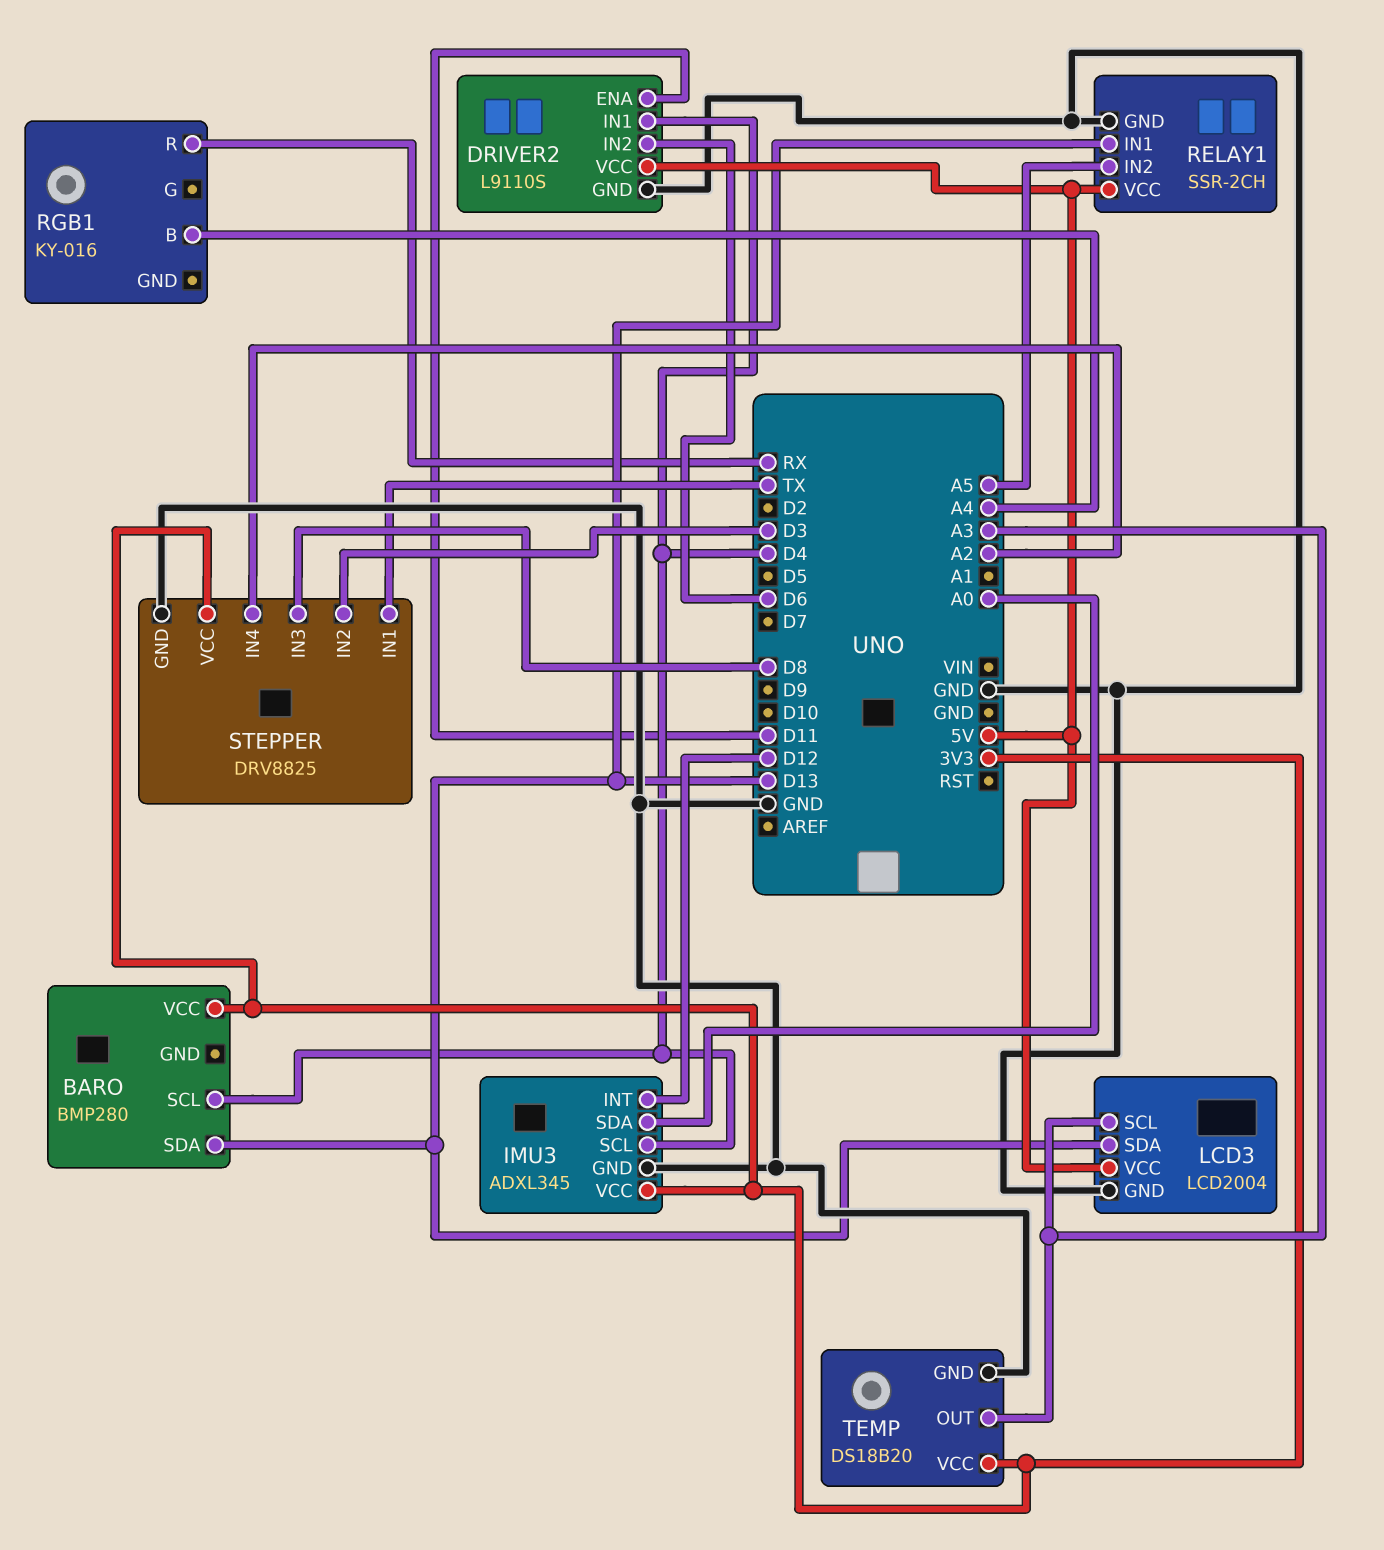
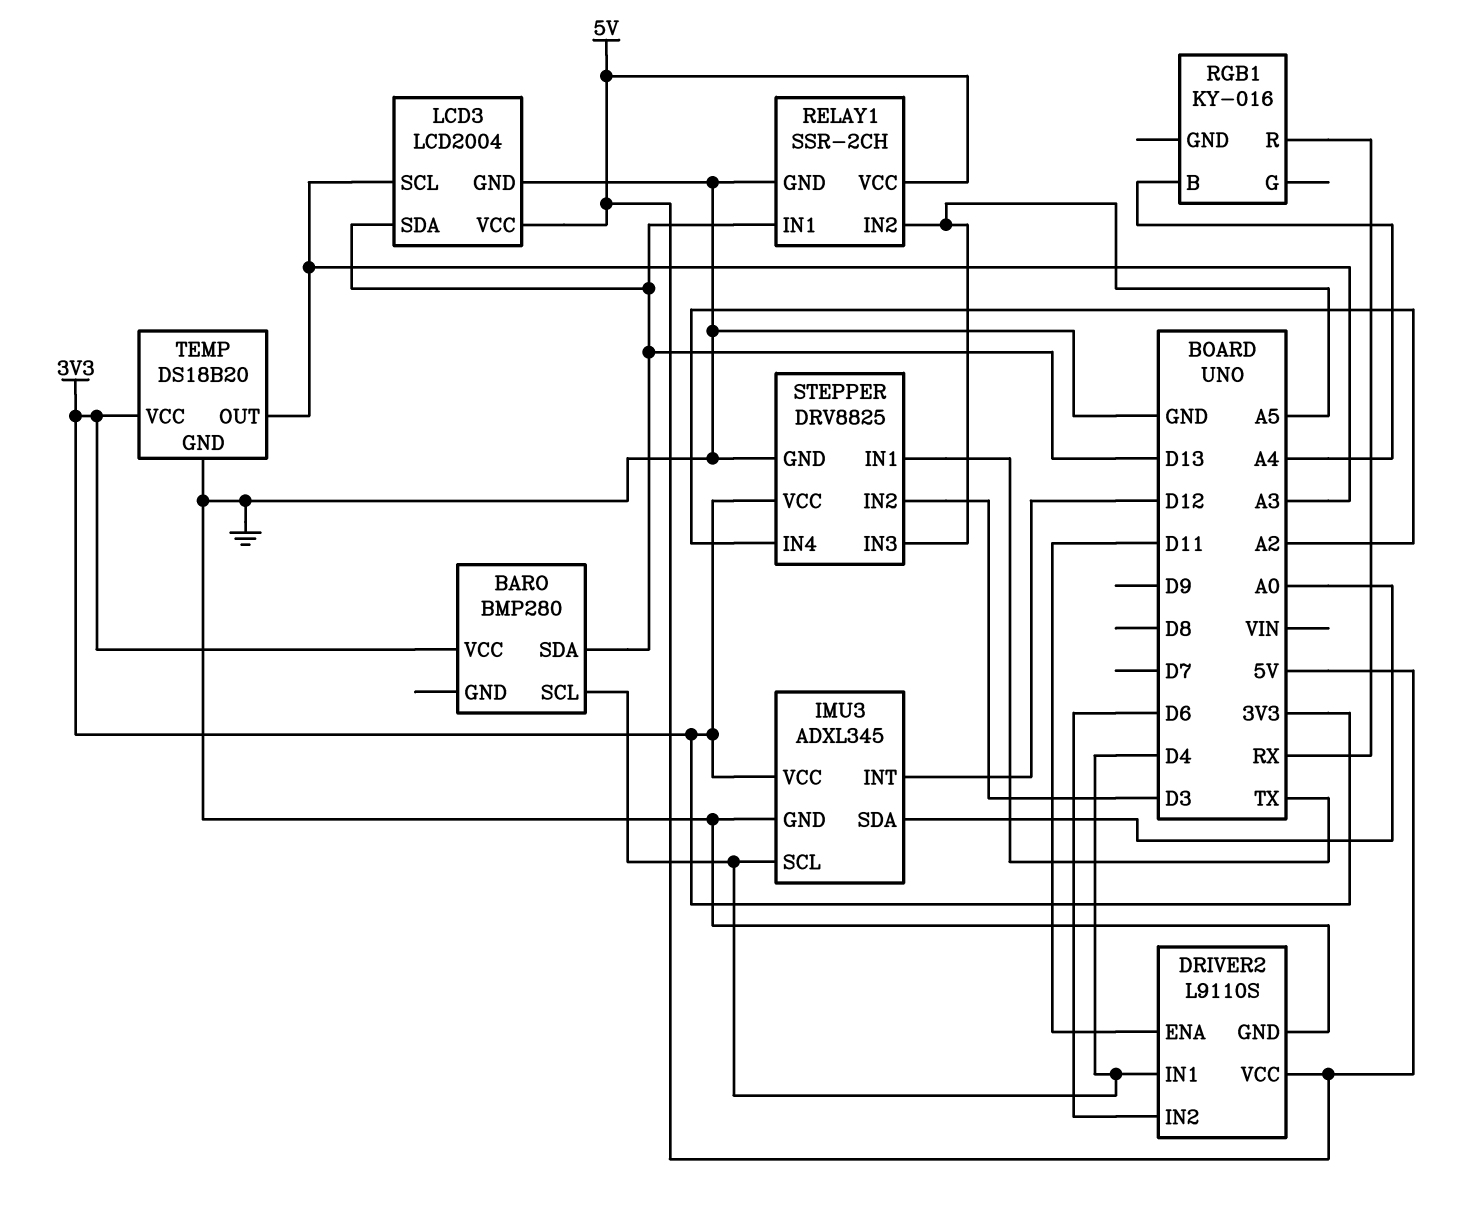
STEPPER pin IN3: D8 -> A5

